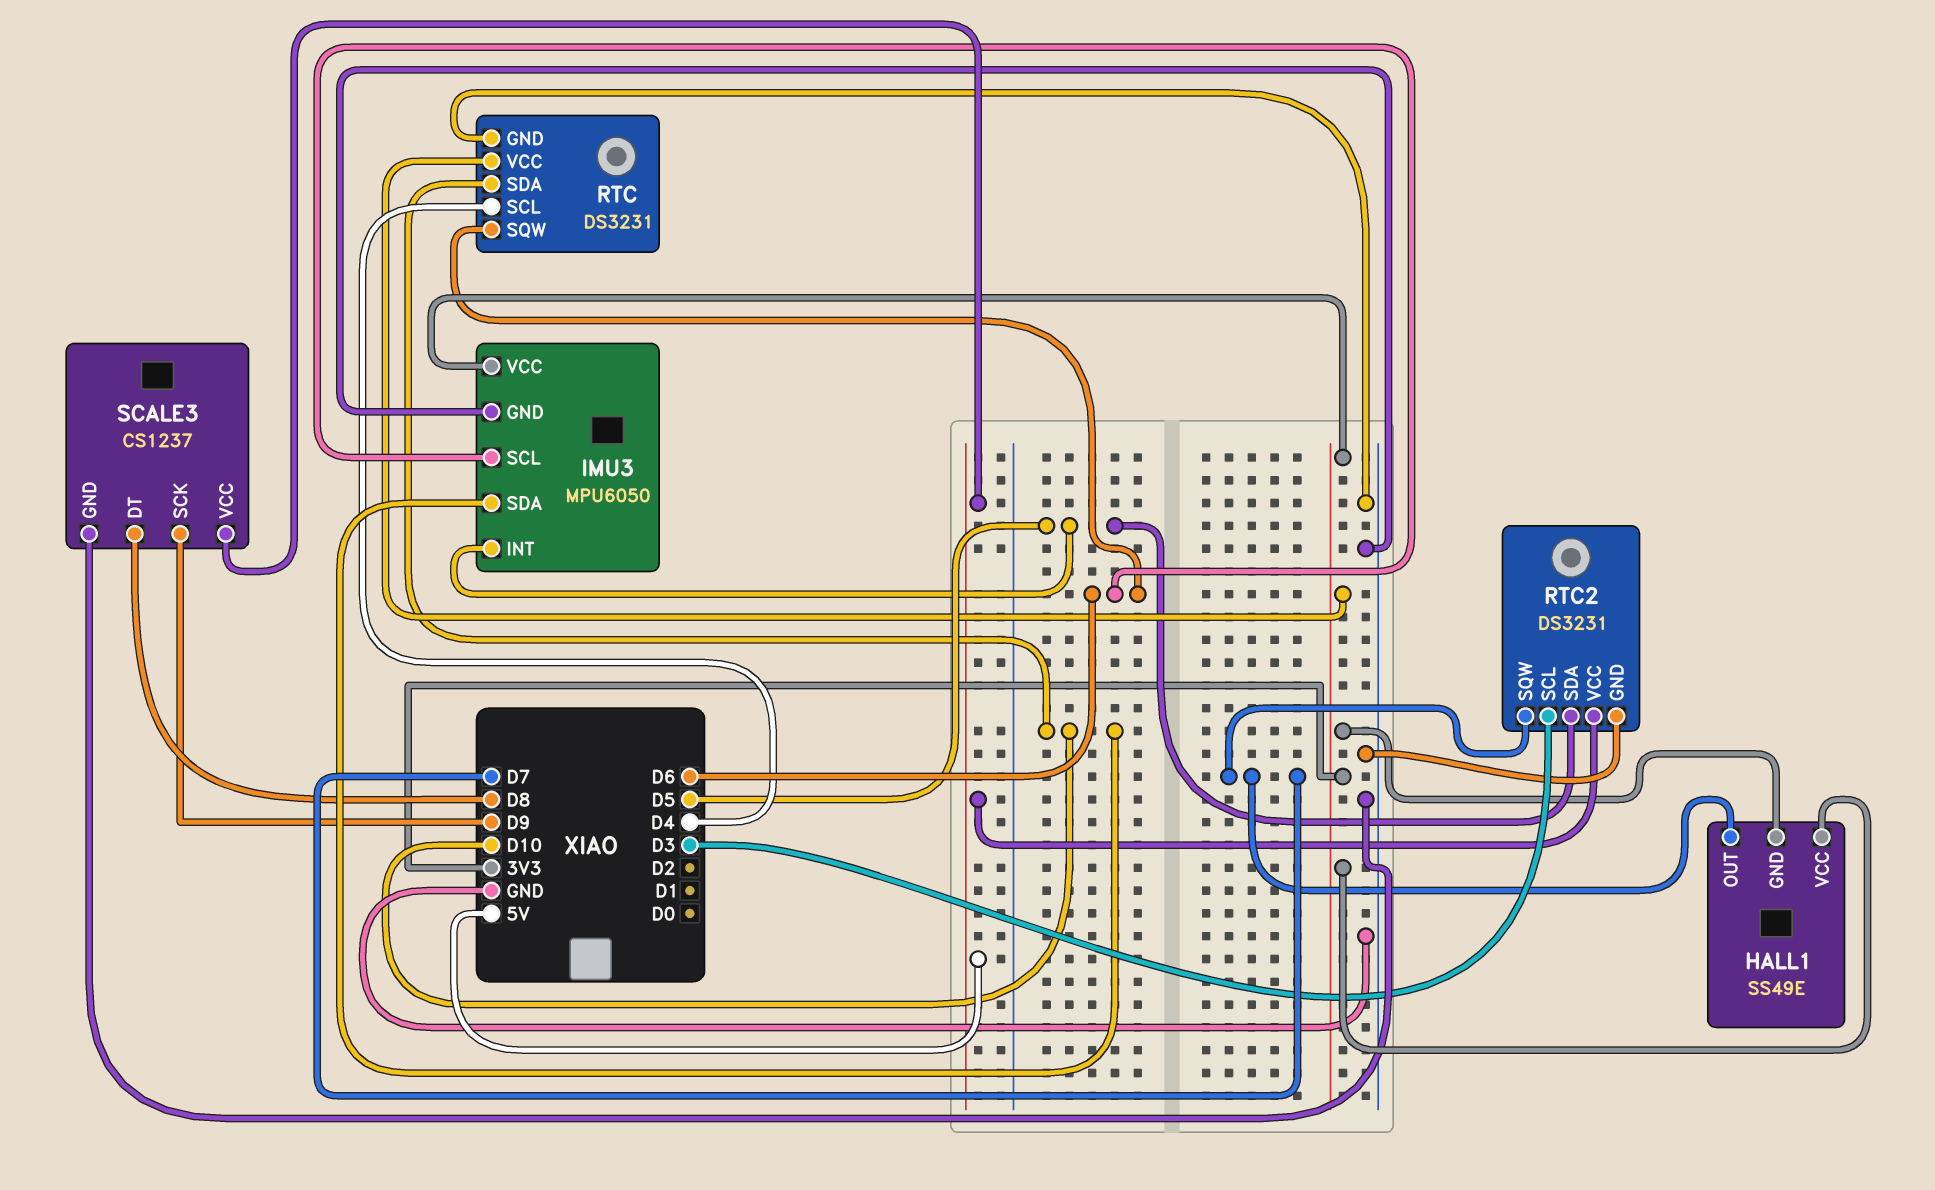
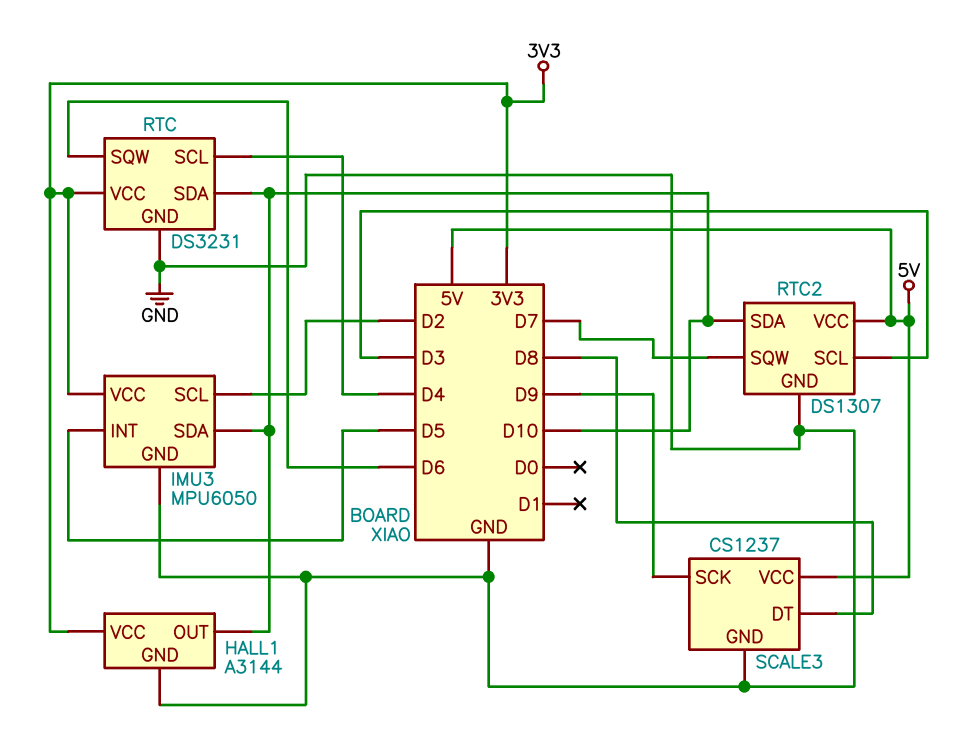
HALL1: SS49E -> A3144
HALL1 pin GND: 3V3 -> GND
HALL1 pin OUT: D7 -> D10
IMU3 pin SCL: D6 -> D2
RTC2: DS3231 -> DS1307
RTC2 pin SDA: D5 -> D10

